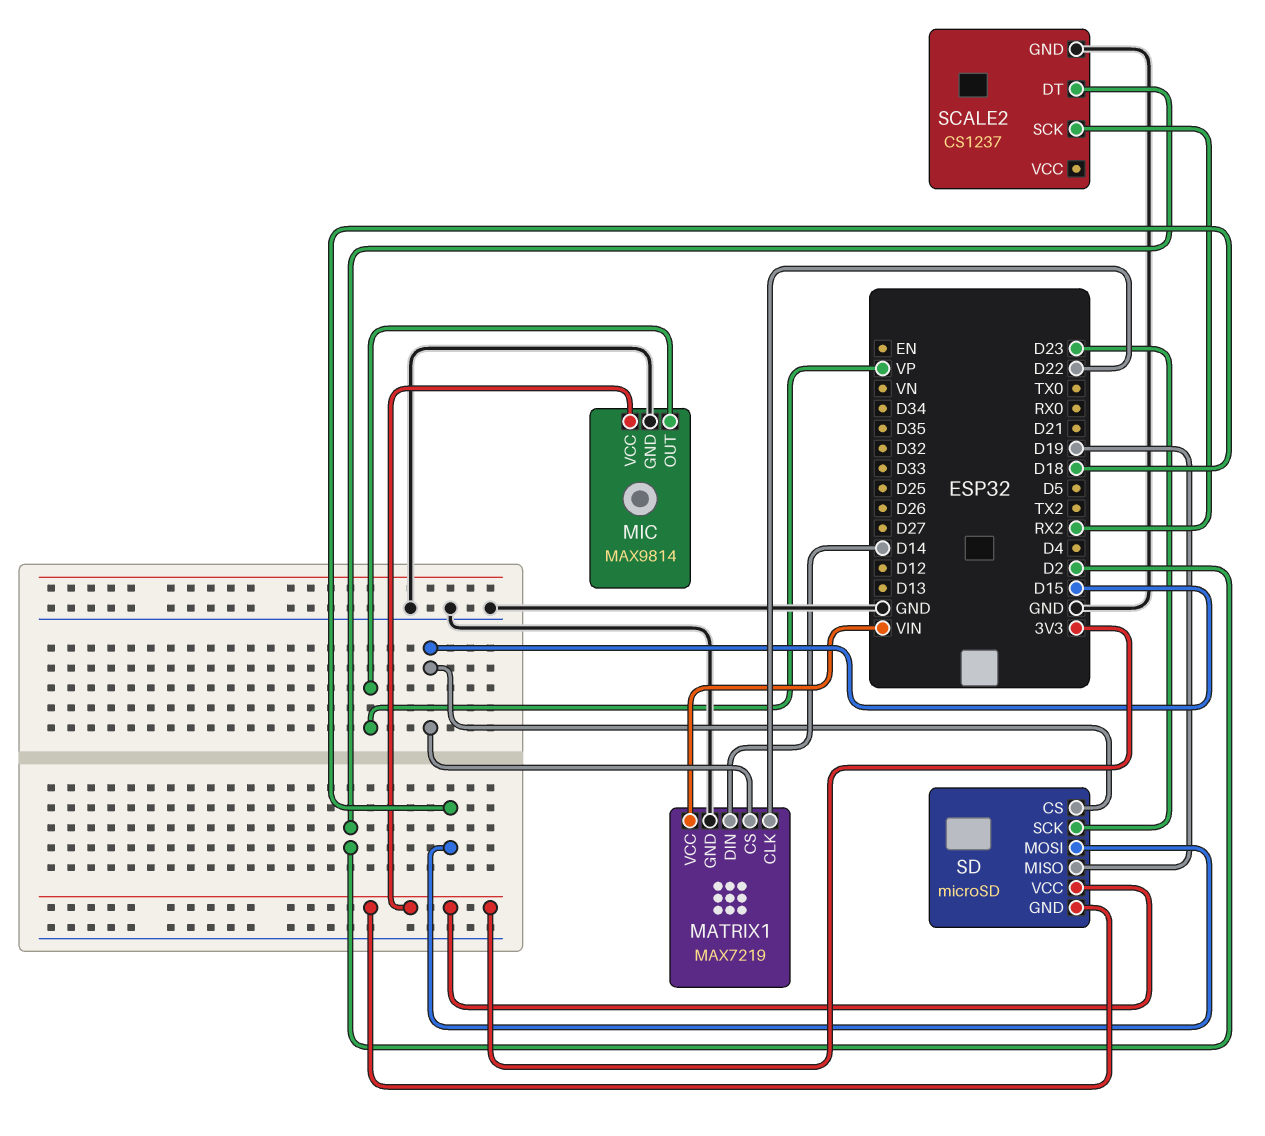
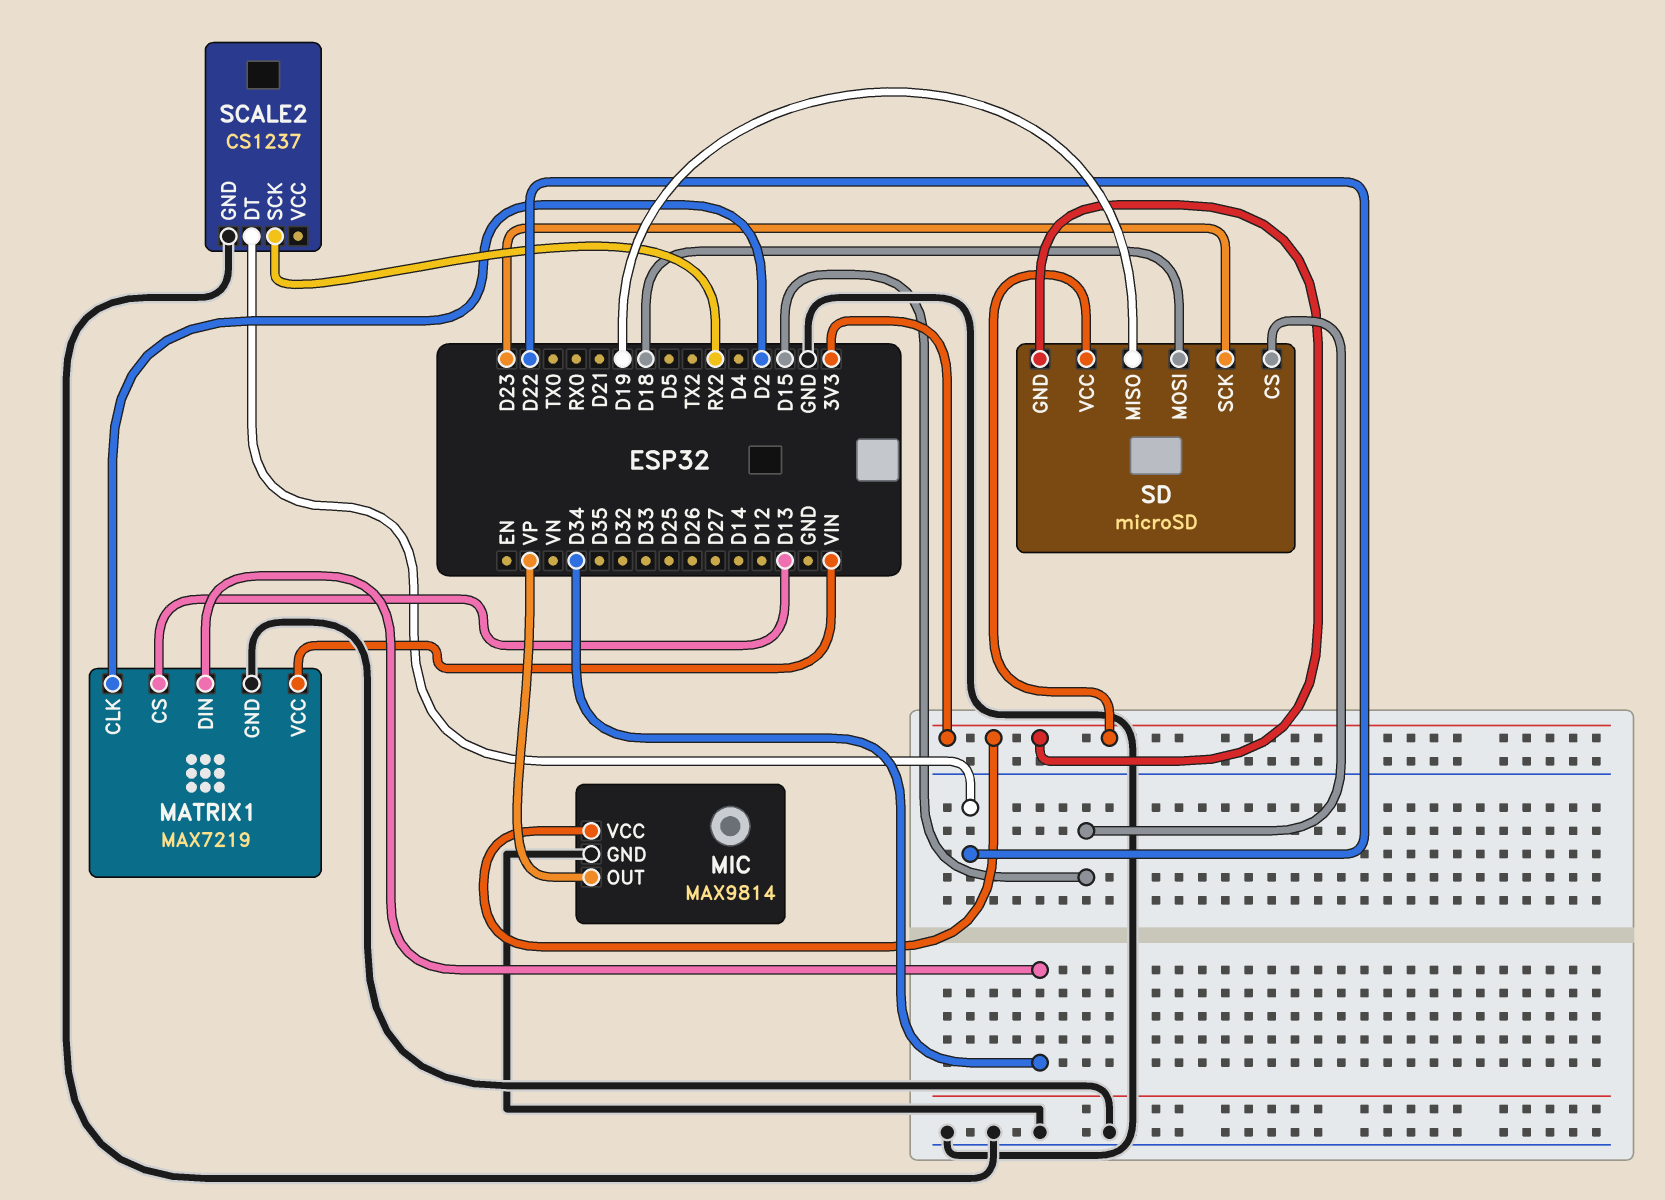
MATRIX1 pin CLK: D22 -> D2
MATRIX1 pin CS: D15 -> D13
MATRIX1 pin DIN: D14 -> D34
SCALE2 pin DT: D2 -> D22

